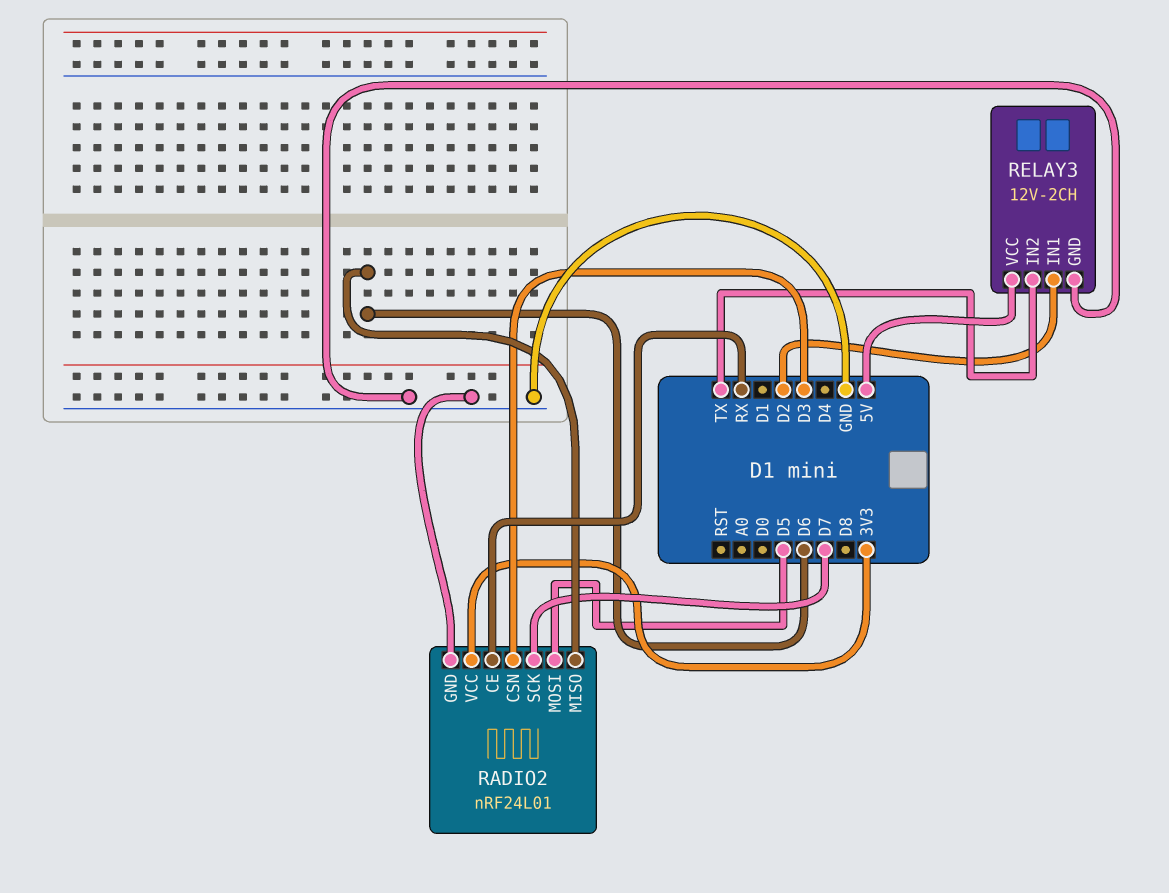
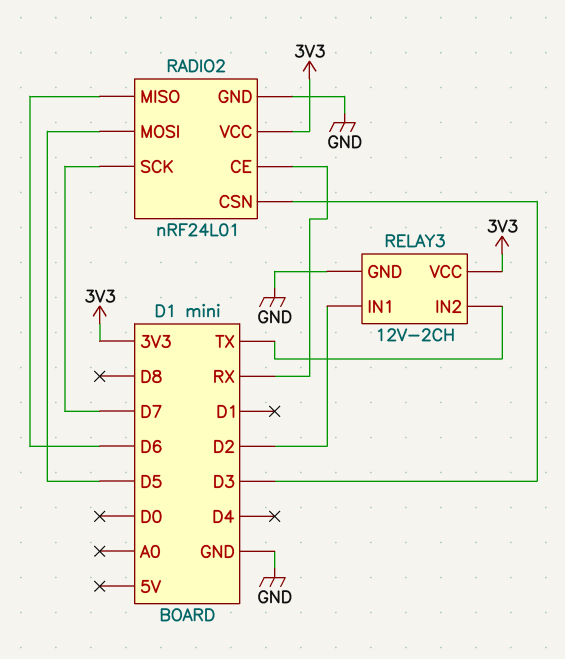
RELAY3 pin VCC: 5V -> 3V3

